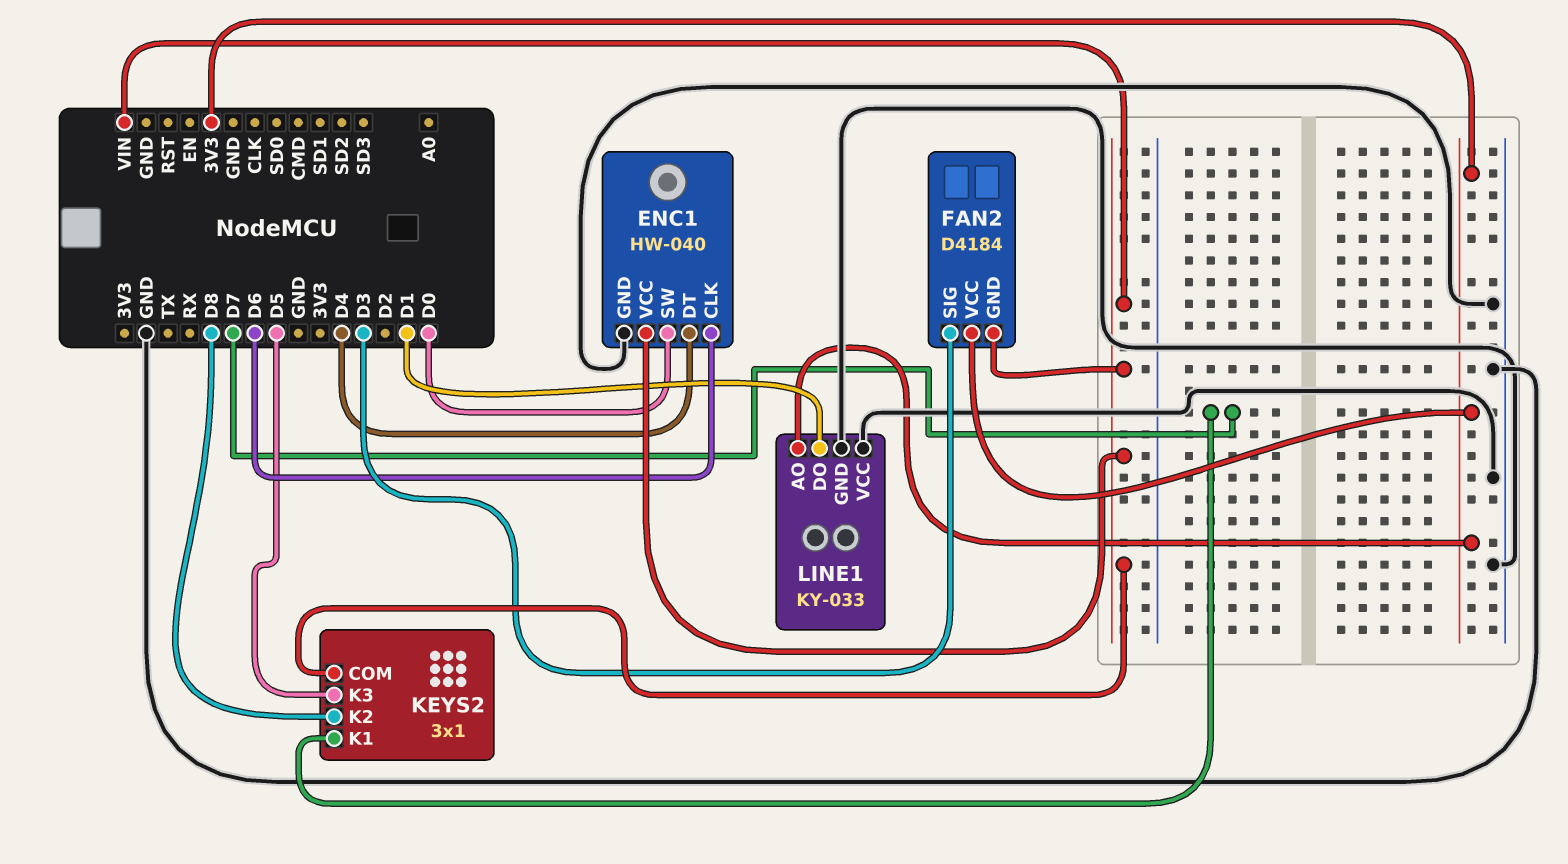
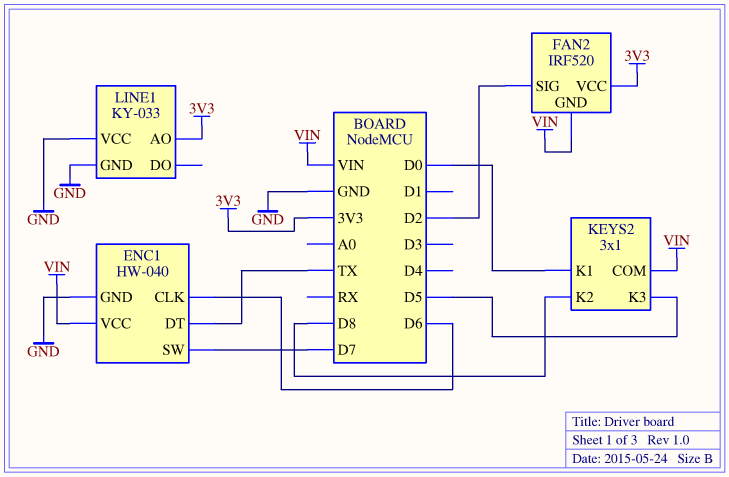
ENC1 pin DT: D4 -> TX
ENC1 pin SW: D0 -> D7
FAN2: D4184 -> IRF520
FAN2 pin SIG: D3 -> D2
KEYS2 pin K1: D7 -> D0
LINE1 pin DO: D1 -> none

